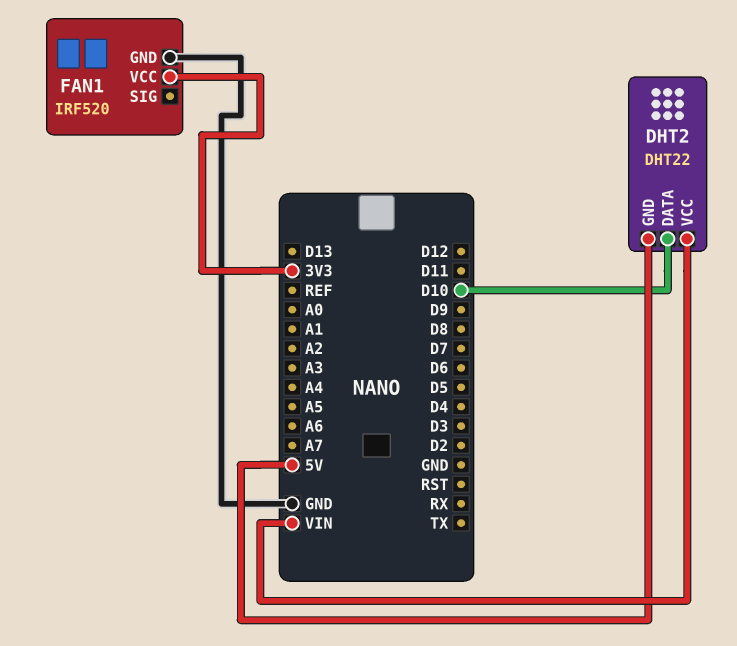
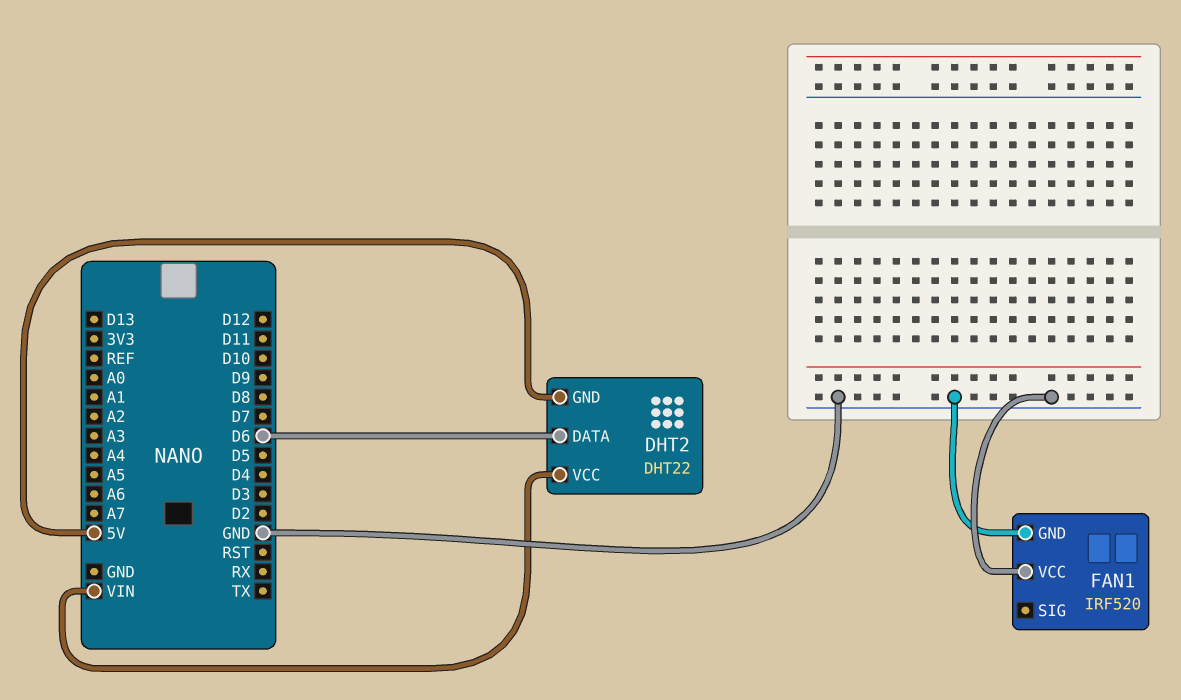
DHT2 pin DATA: D10 -> D6
FAN1 pin VCC: 3V3 -> GND

